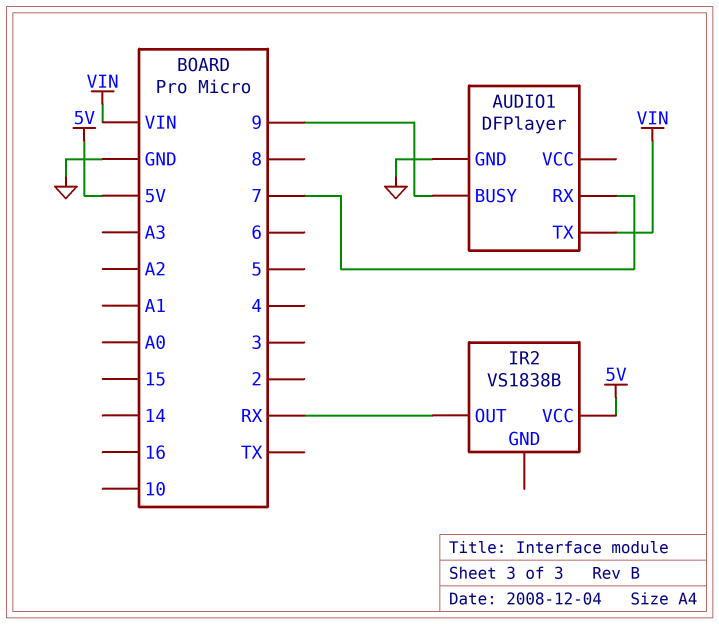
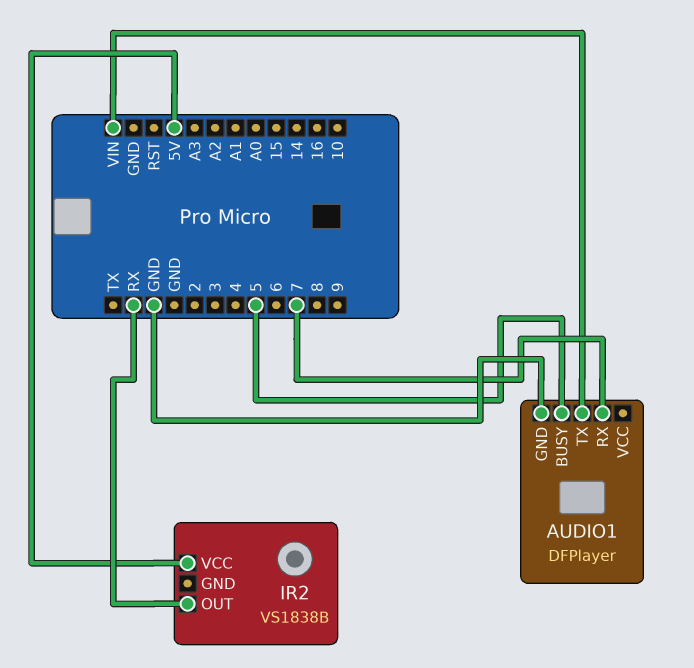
AUDIO1 pin BUSY: 9 -> 5

